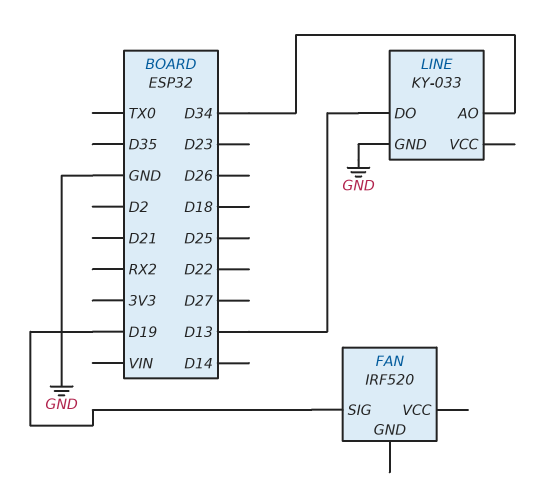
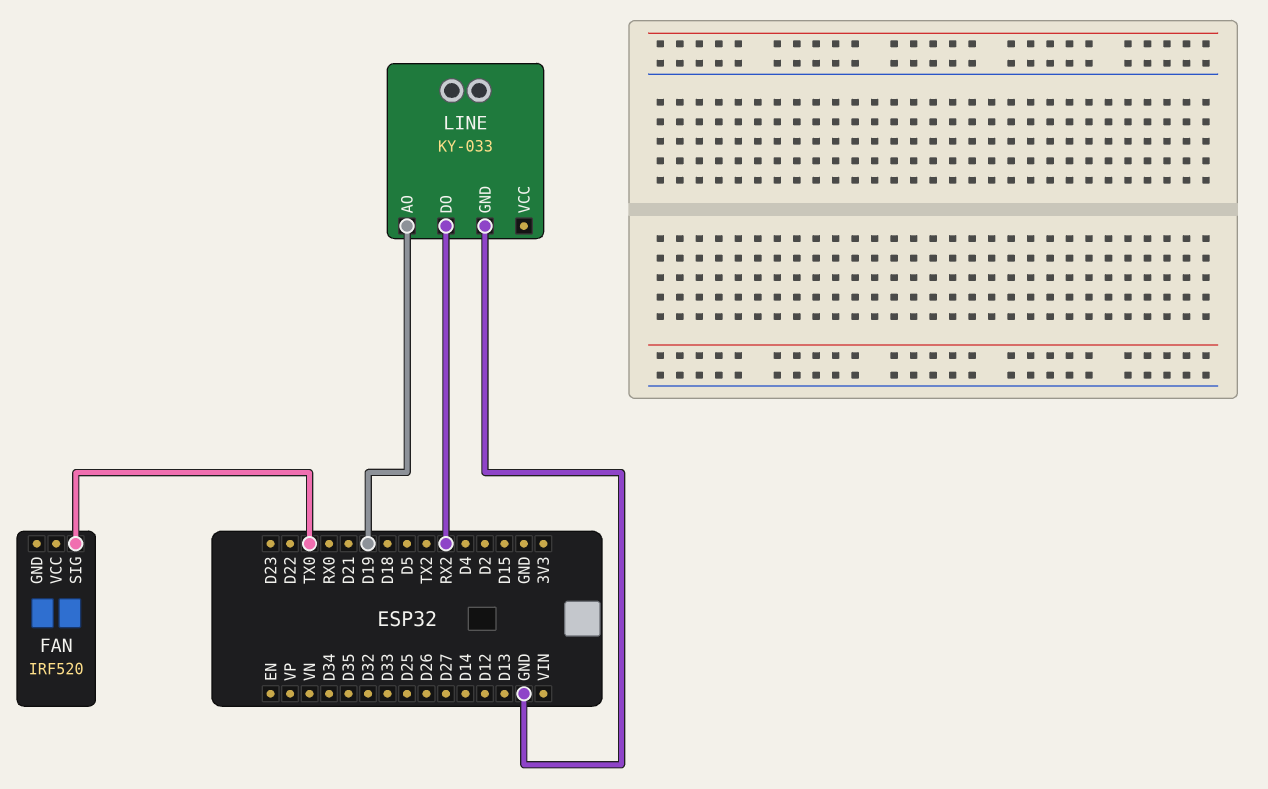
FAN pin SIG: D19 -> TX0
LINE pin AO: D34 -> D19
LINE pin DO: D13 -> RX2

